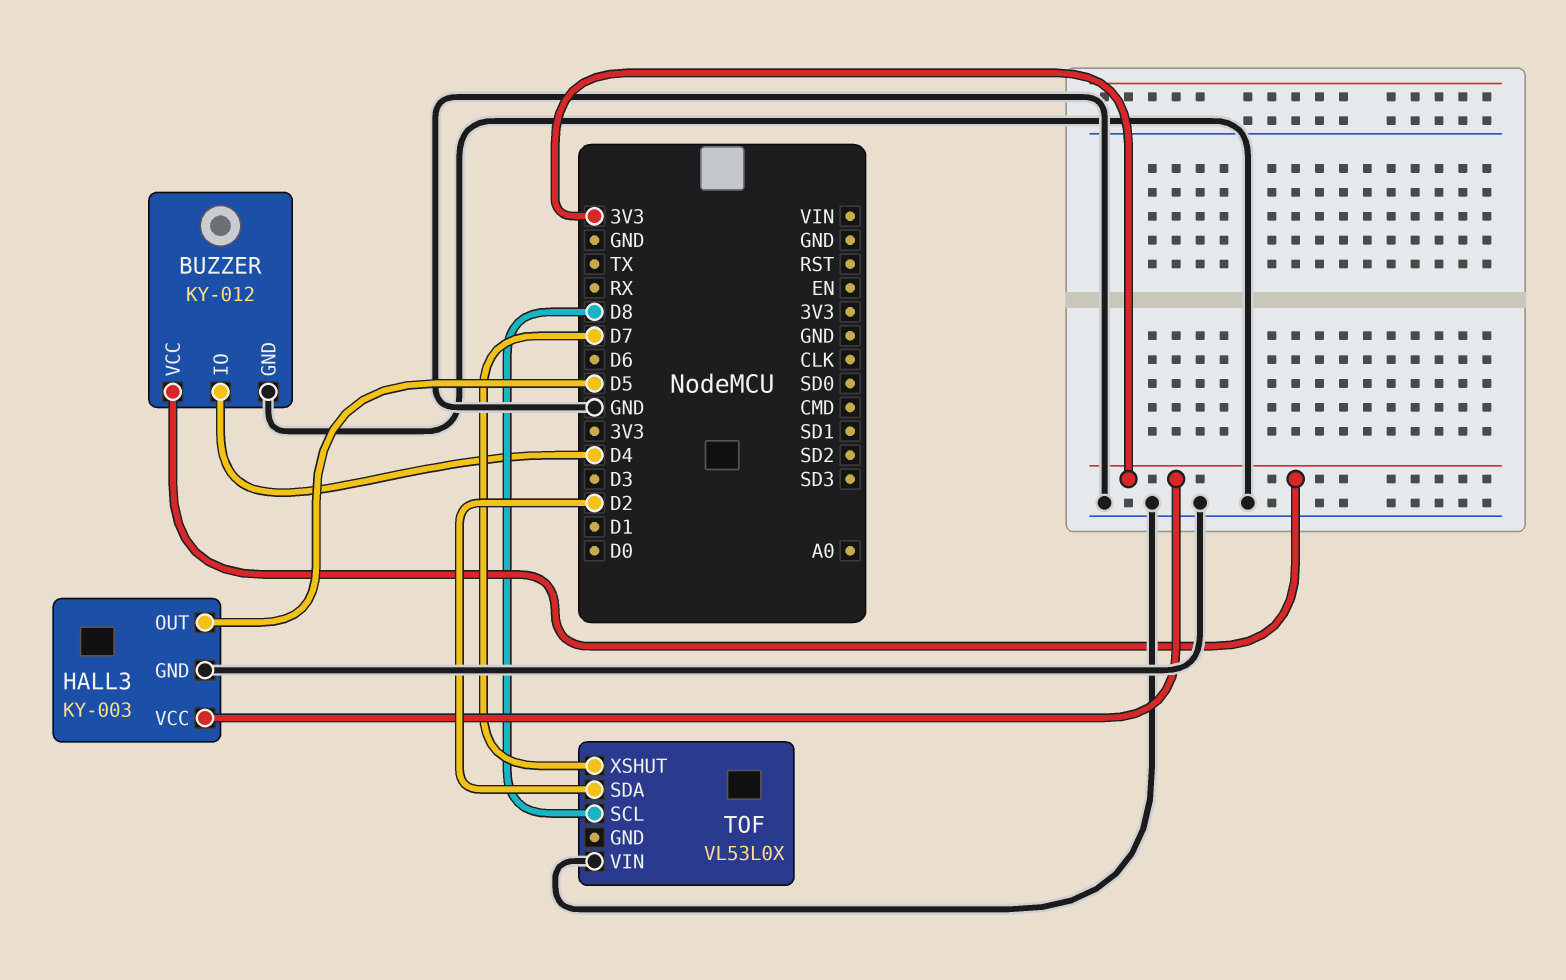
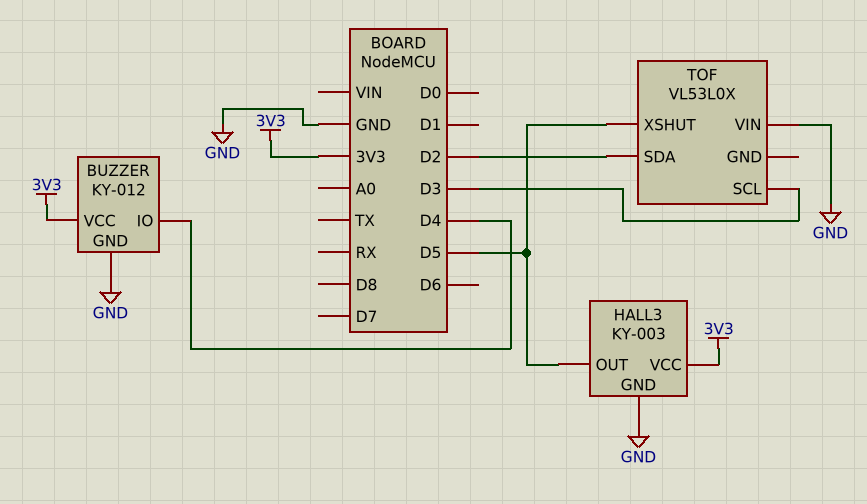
TOF pin SCL: D8 -> D3
TOF pin XSHUT: D7 -> D5

